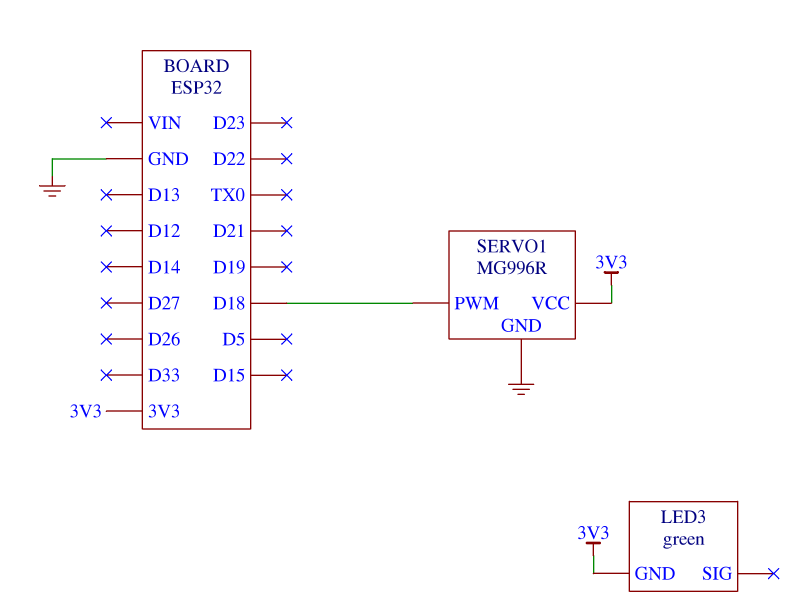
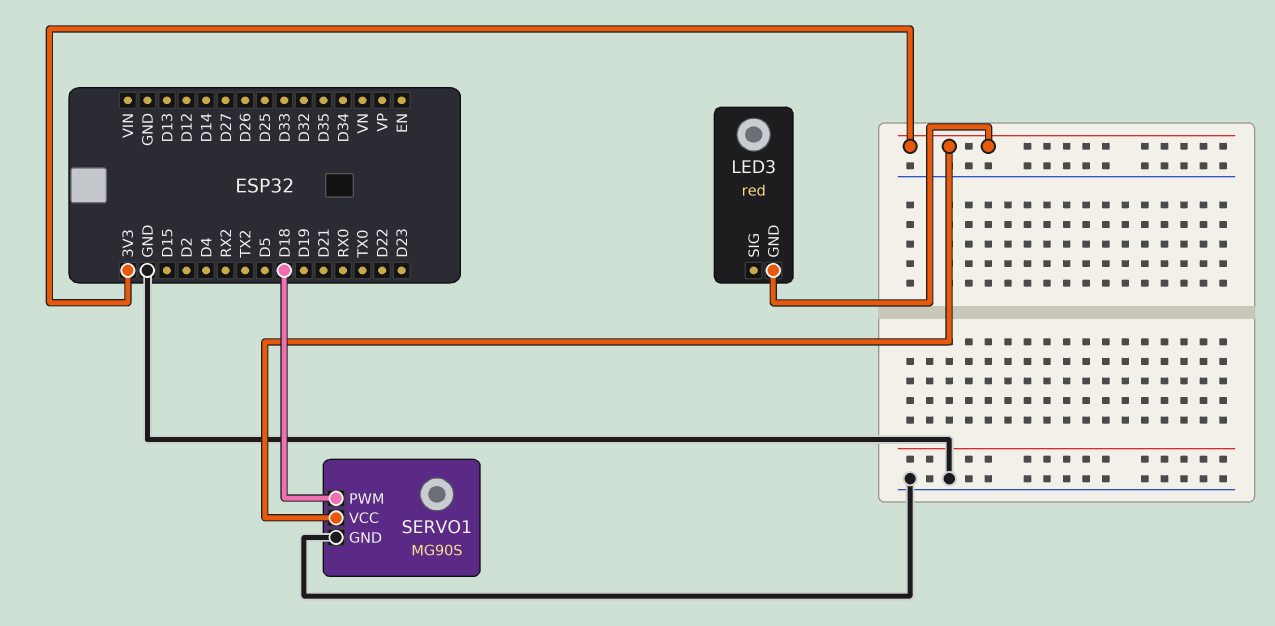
LED3: green -> red
SERVO1: MG996R -> MG90S

